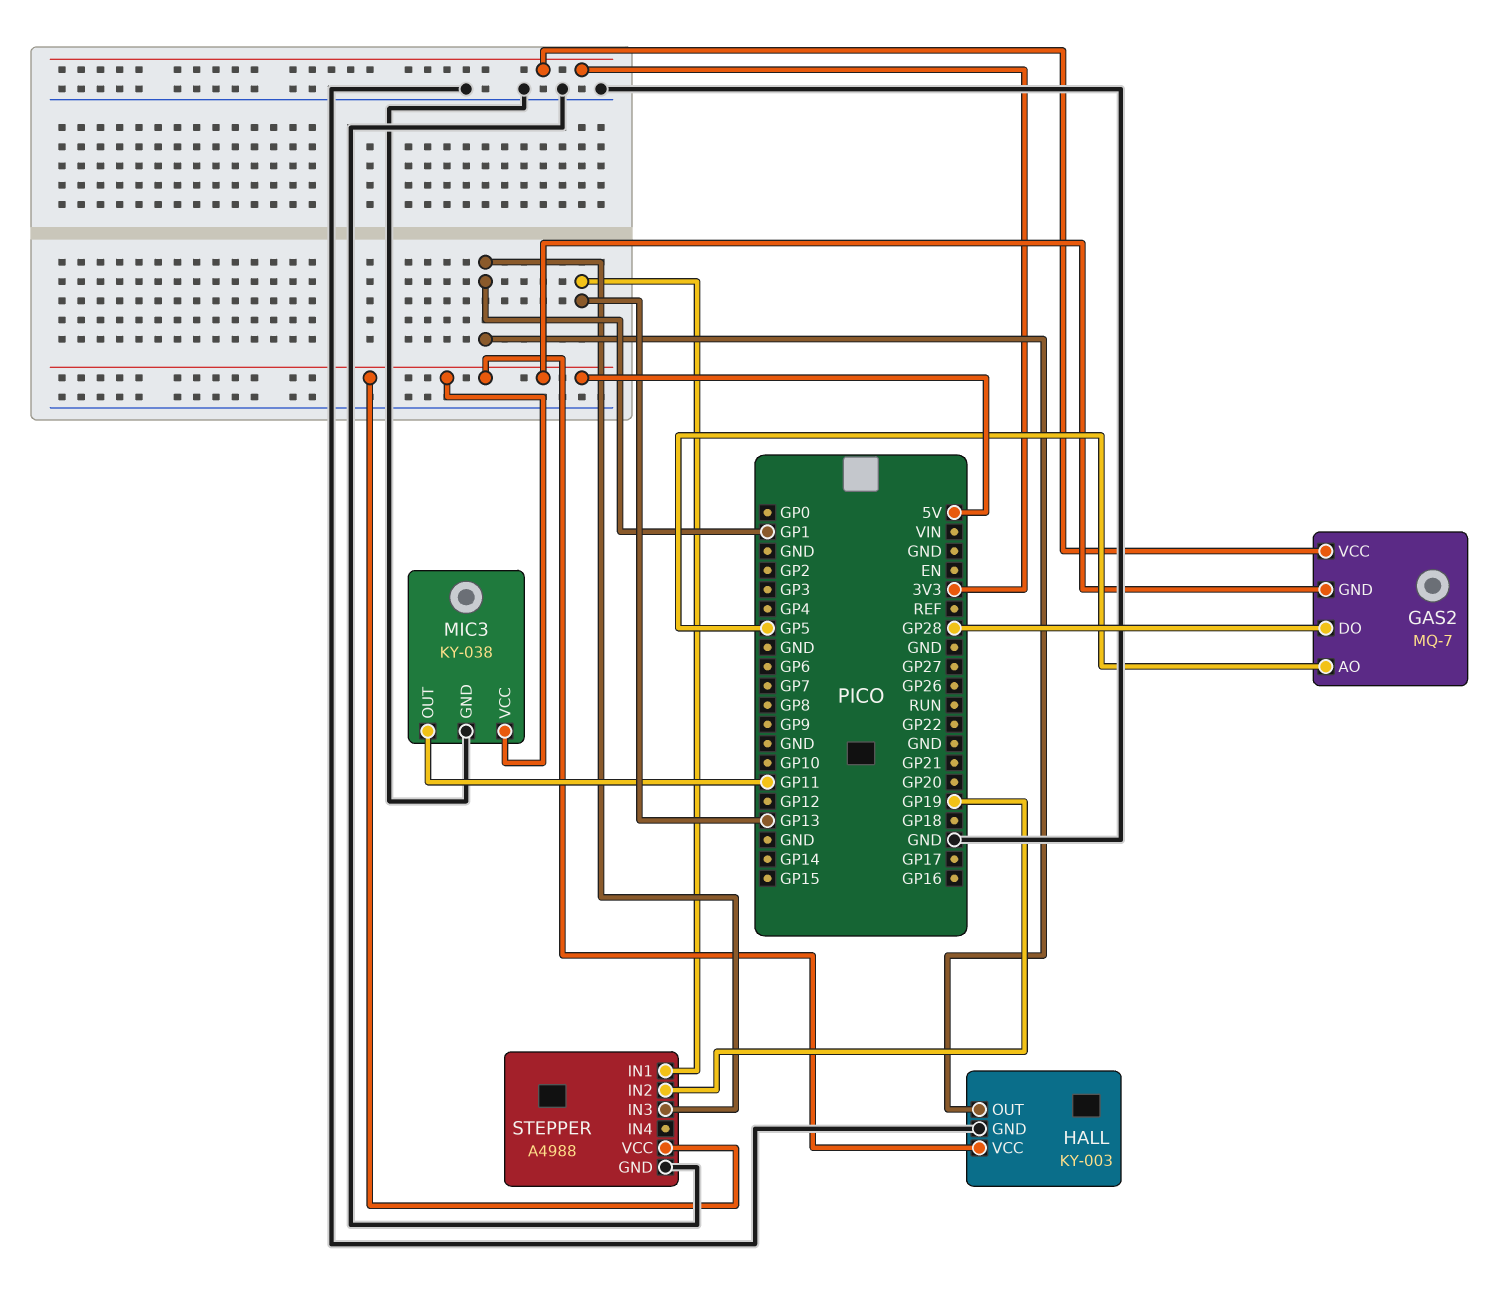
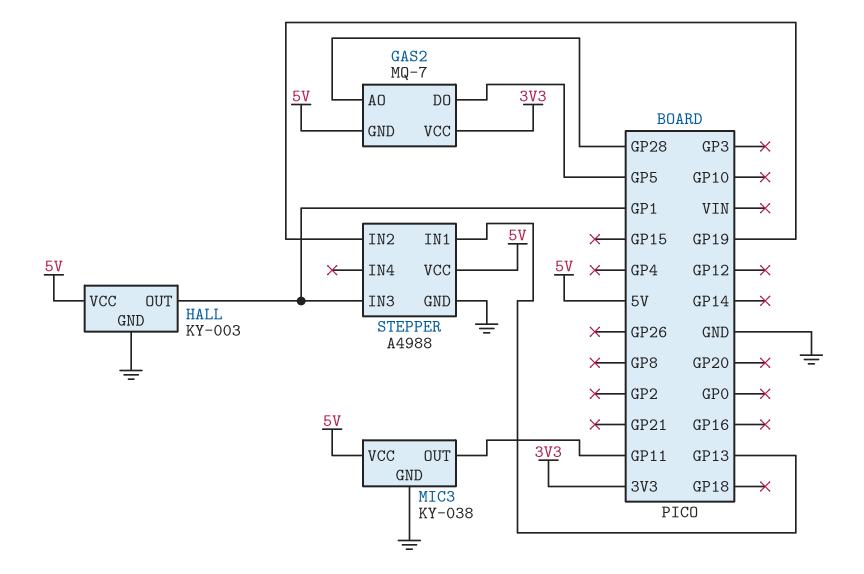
GAS2 pin AO: GP5 -> GP28
GAS2 pin DO: GP28 -> GP5

